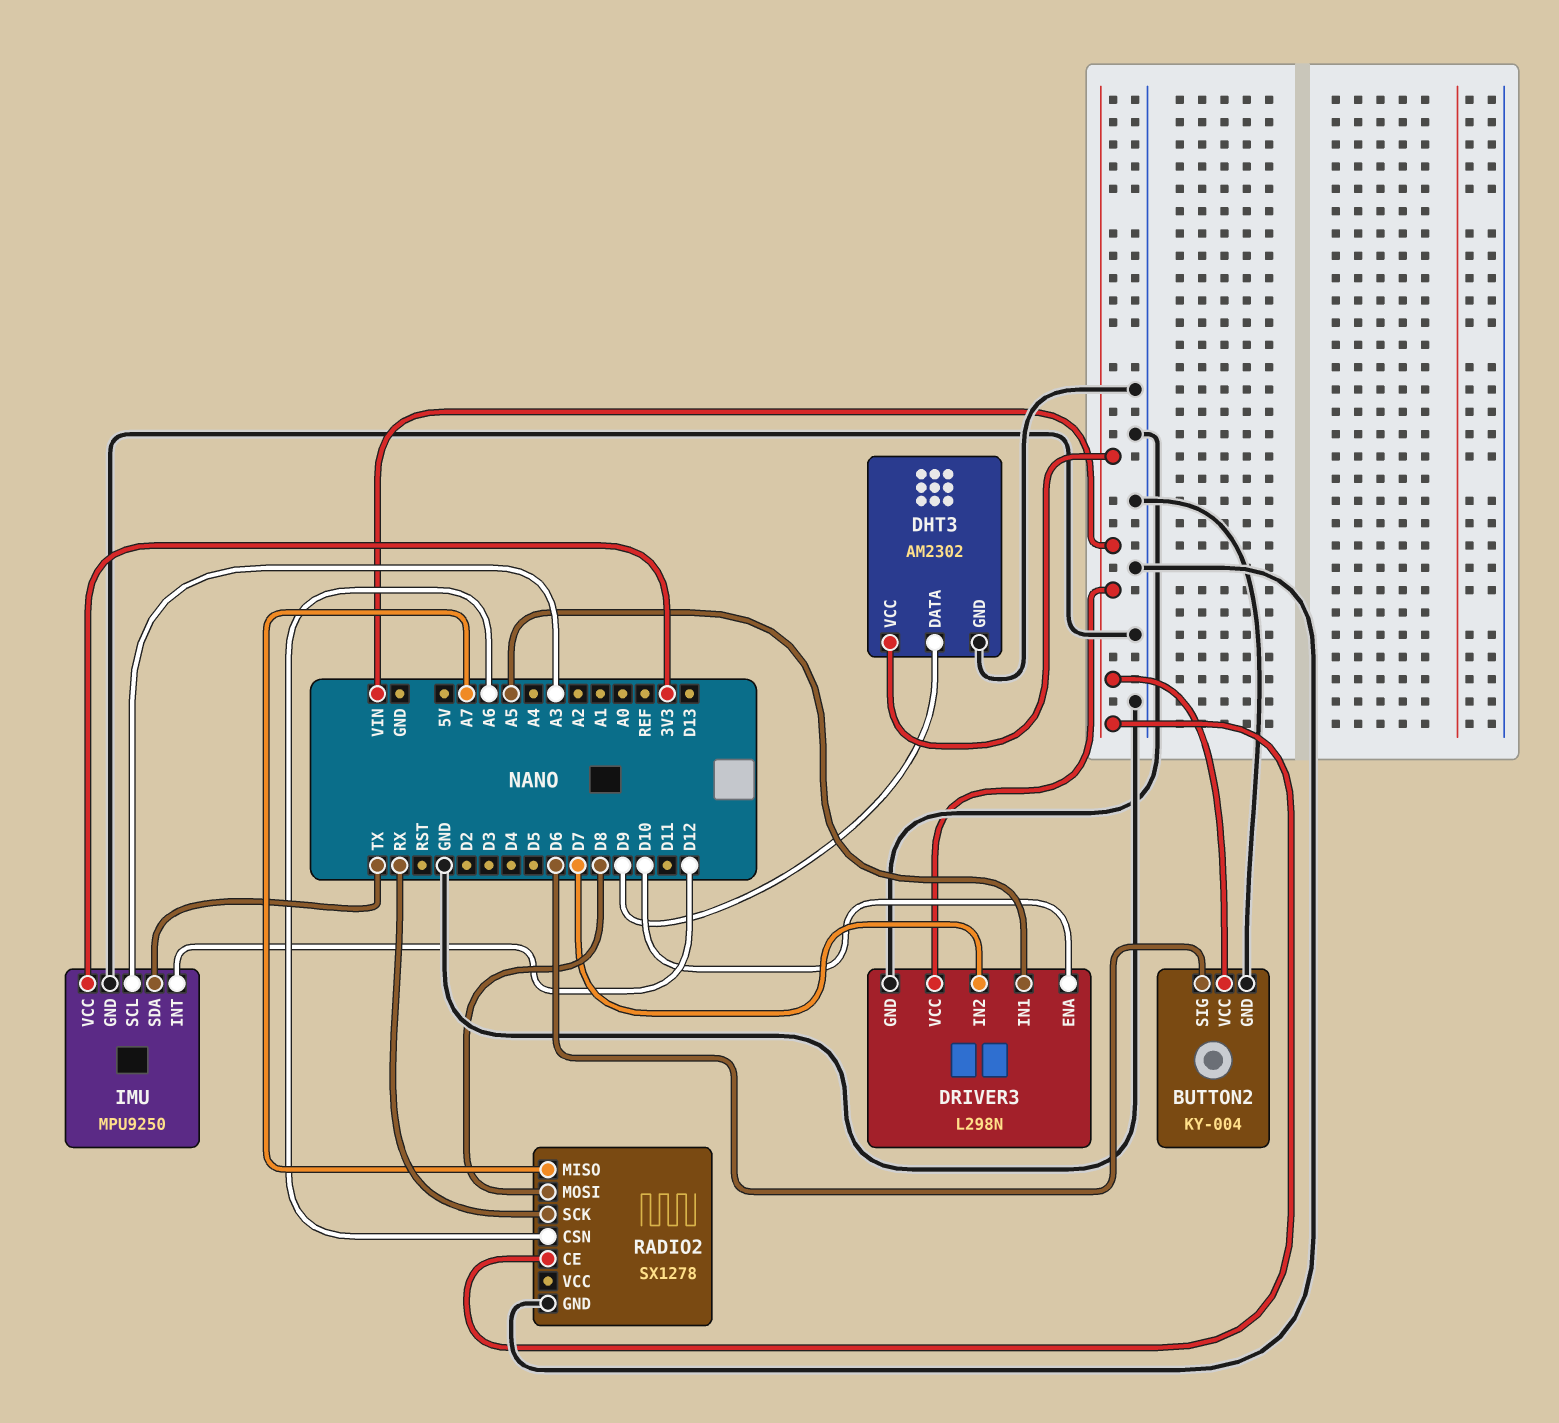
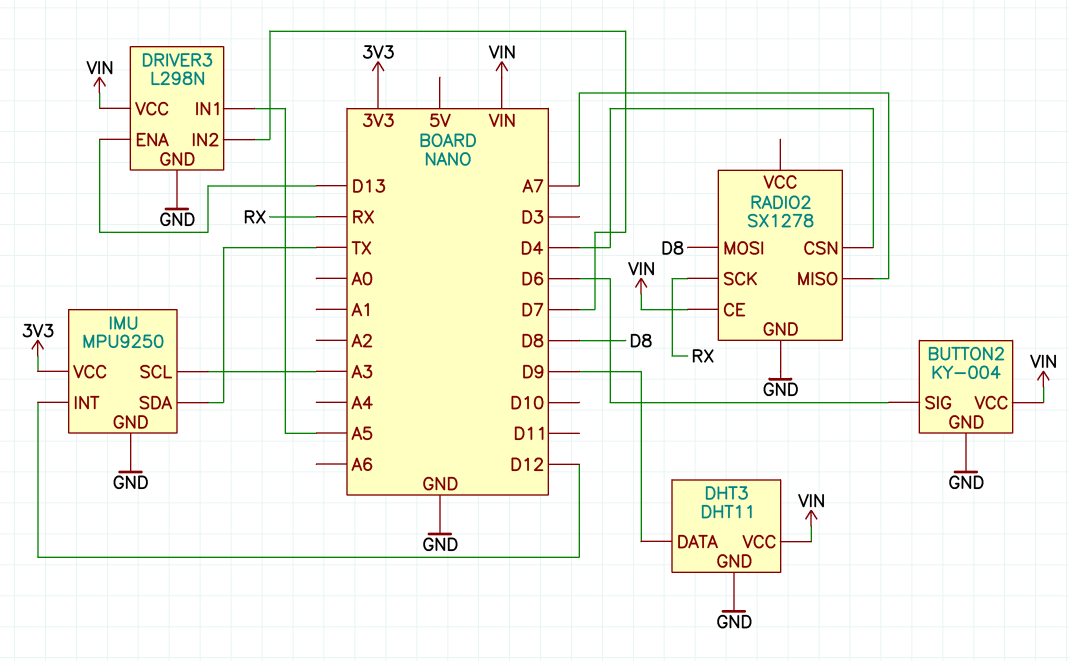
DHT3: AM2302 -> DHT11
DRIVER3 pin ENA: D10 -> D13
RADIO2 pin CSN: A6 -> D4

